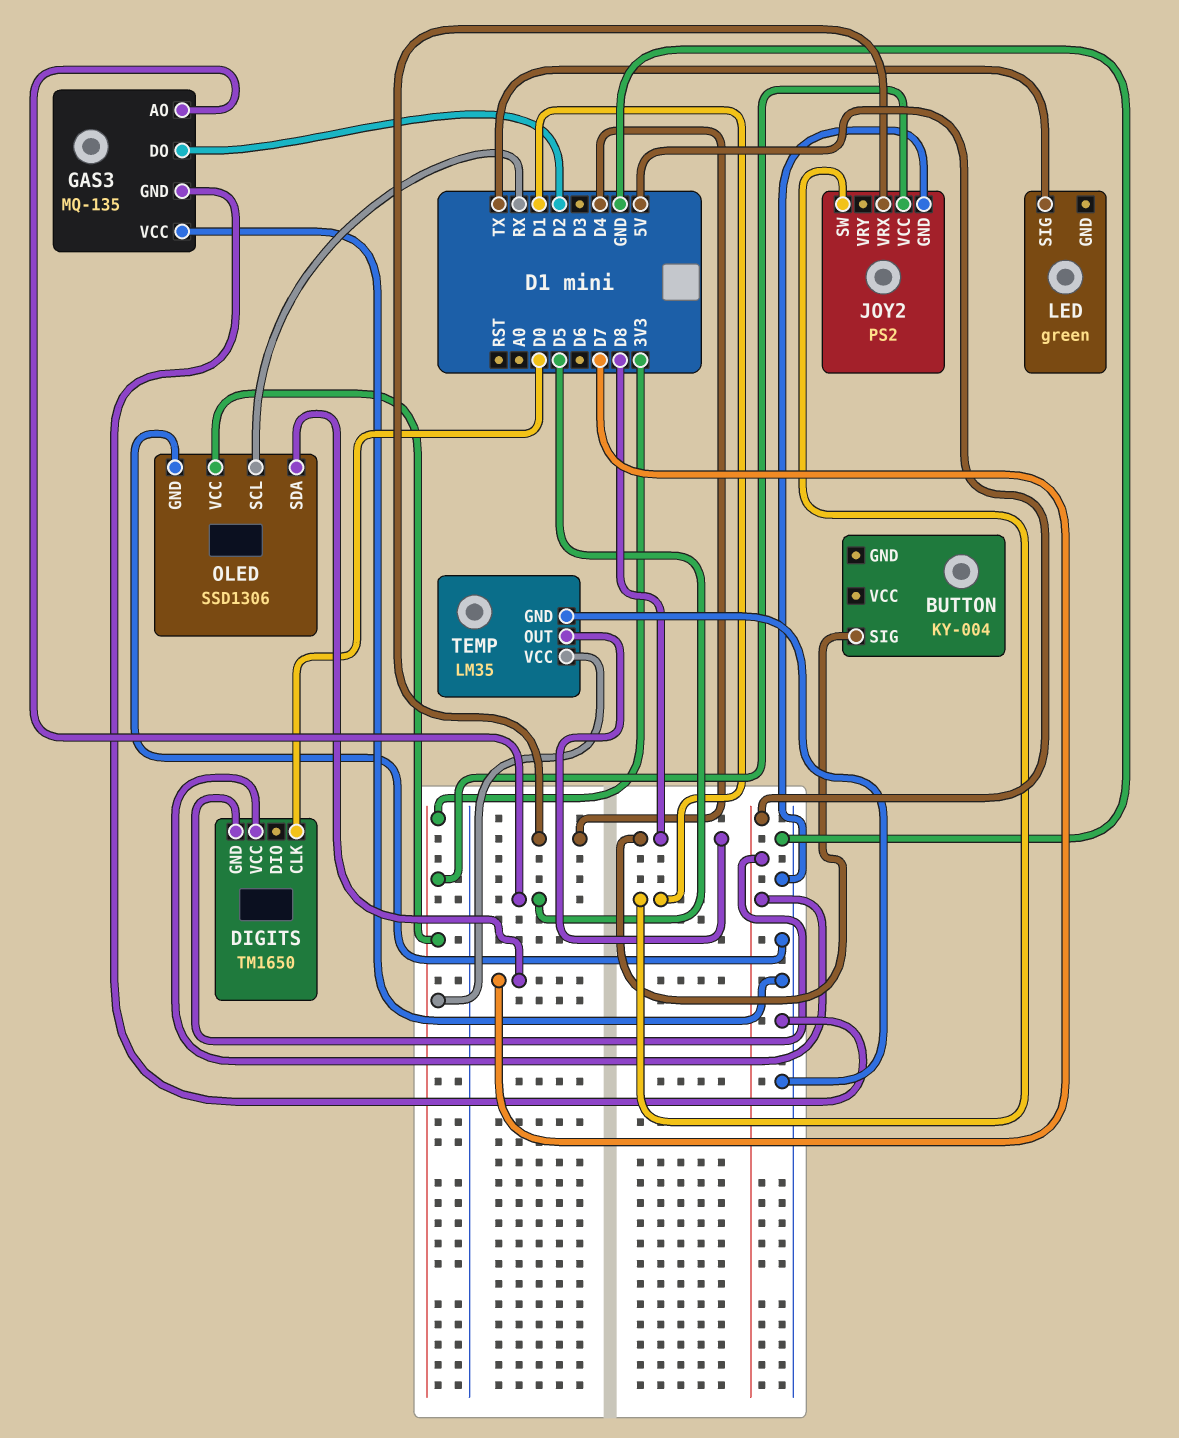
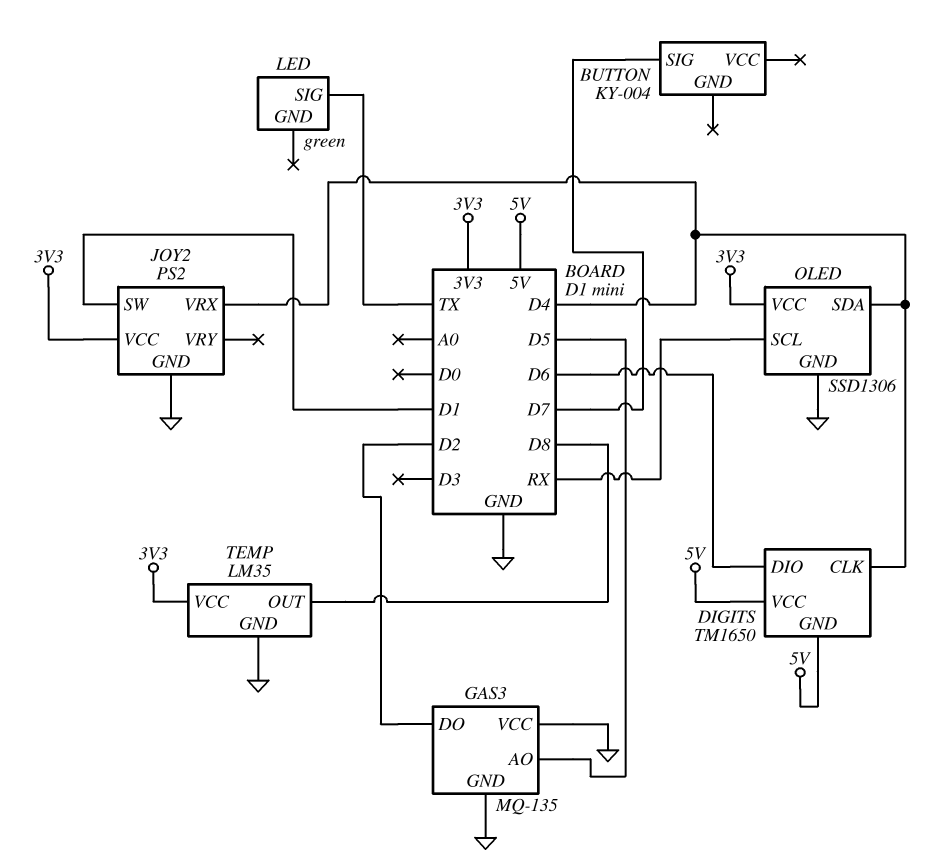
BUTTON pin SIG: D8 -> D7
DIGITS pin CLK: D0 -> D4
DIGITS pin DIO: none -> D6
OLED pin SDA: D7 -> D4

